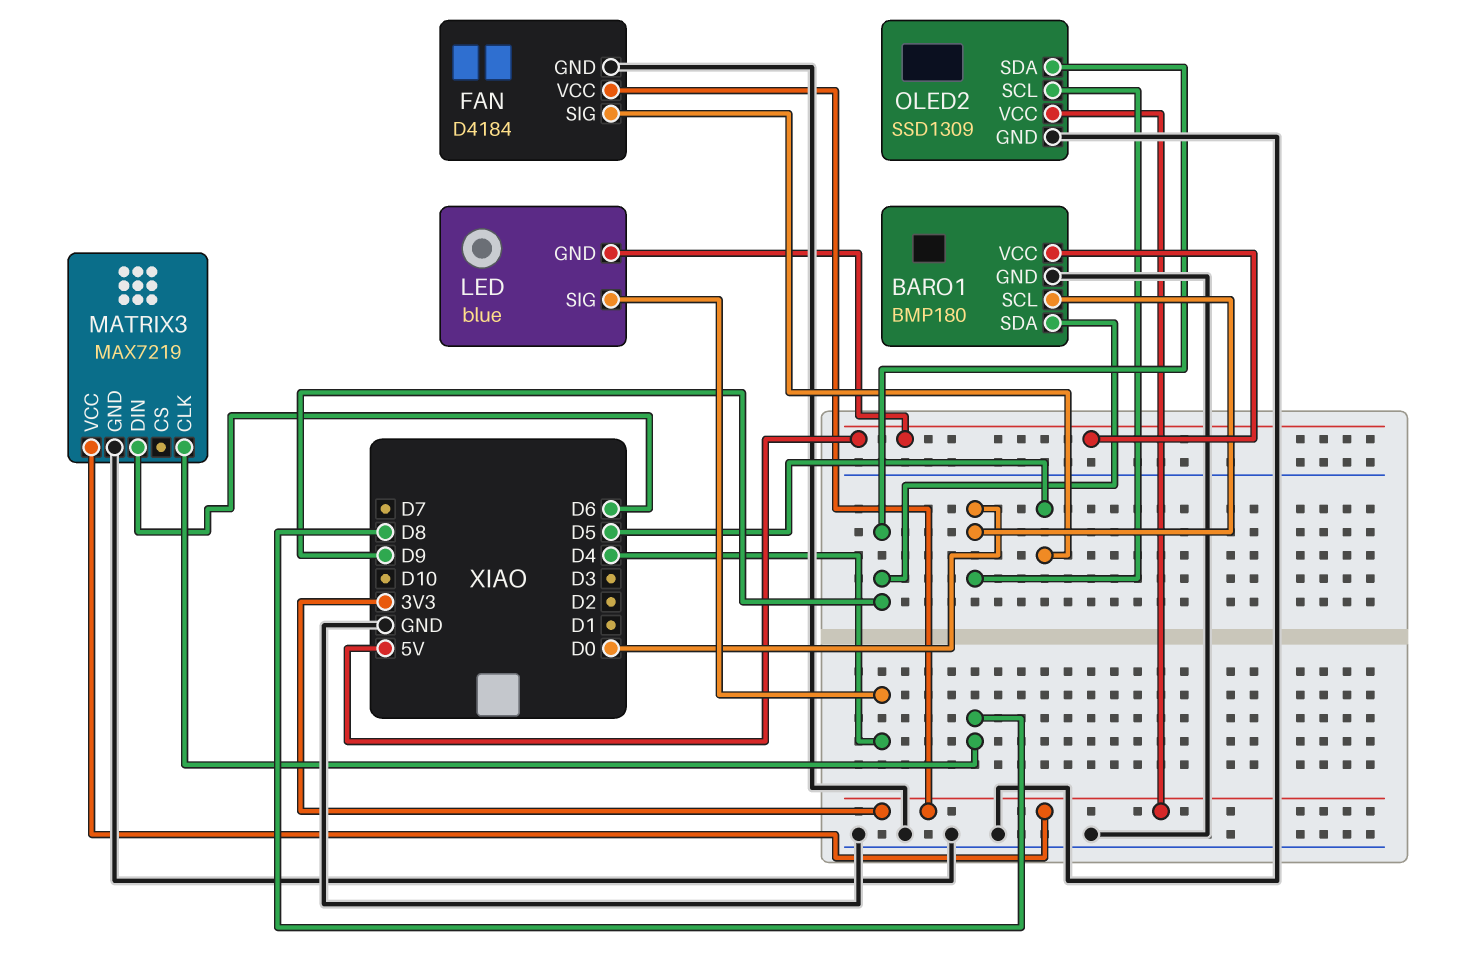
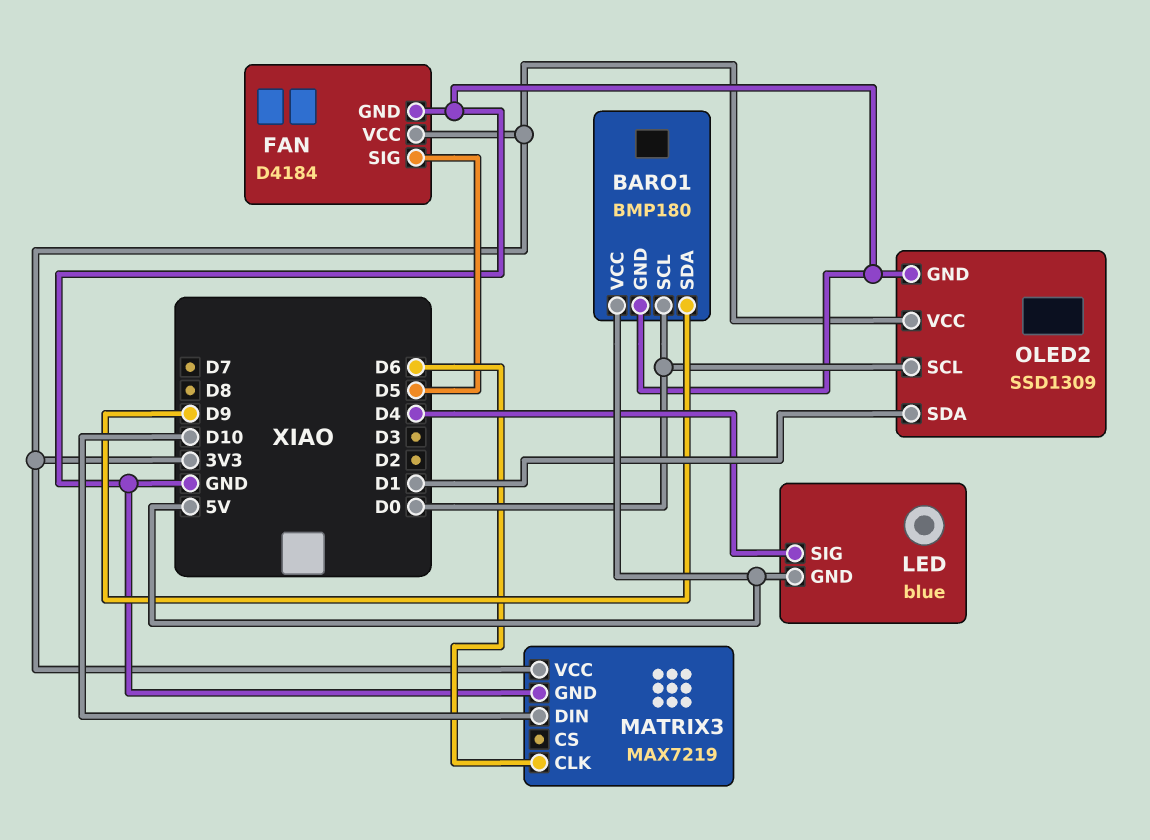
MATRIX3 pin CLK: D8 -> D6
MATRIX3 pin DIN: D6 -> D10
OLED2 pin SDA: D9 -> D1

